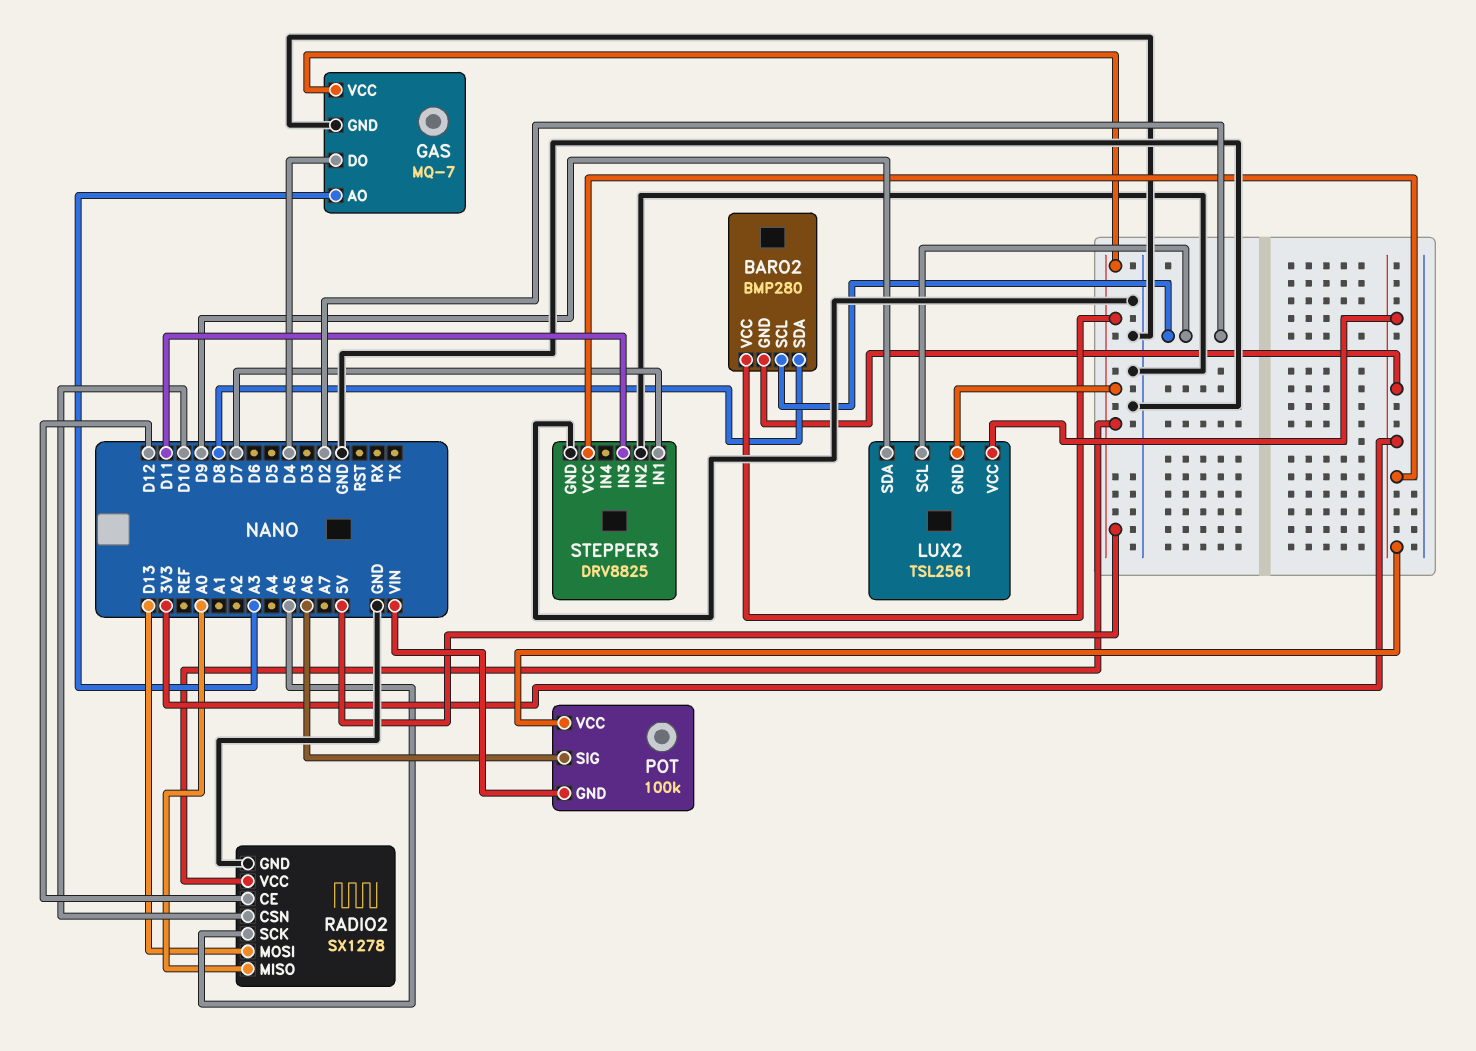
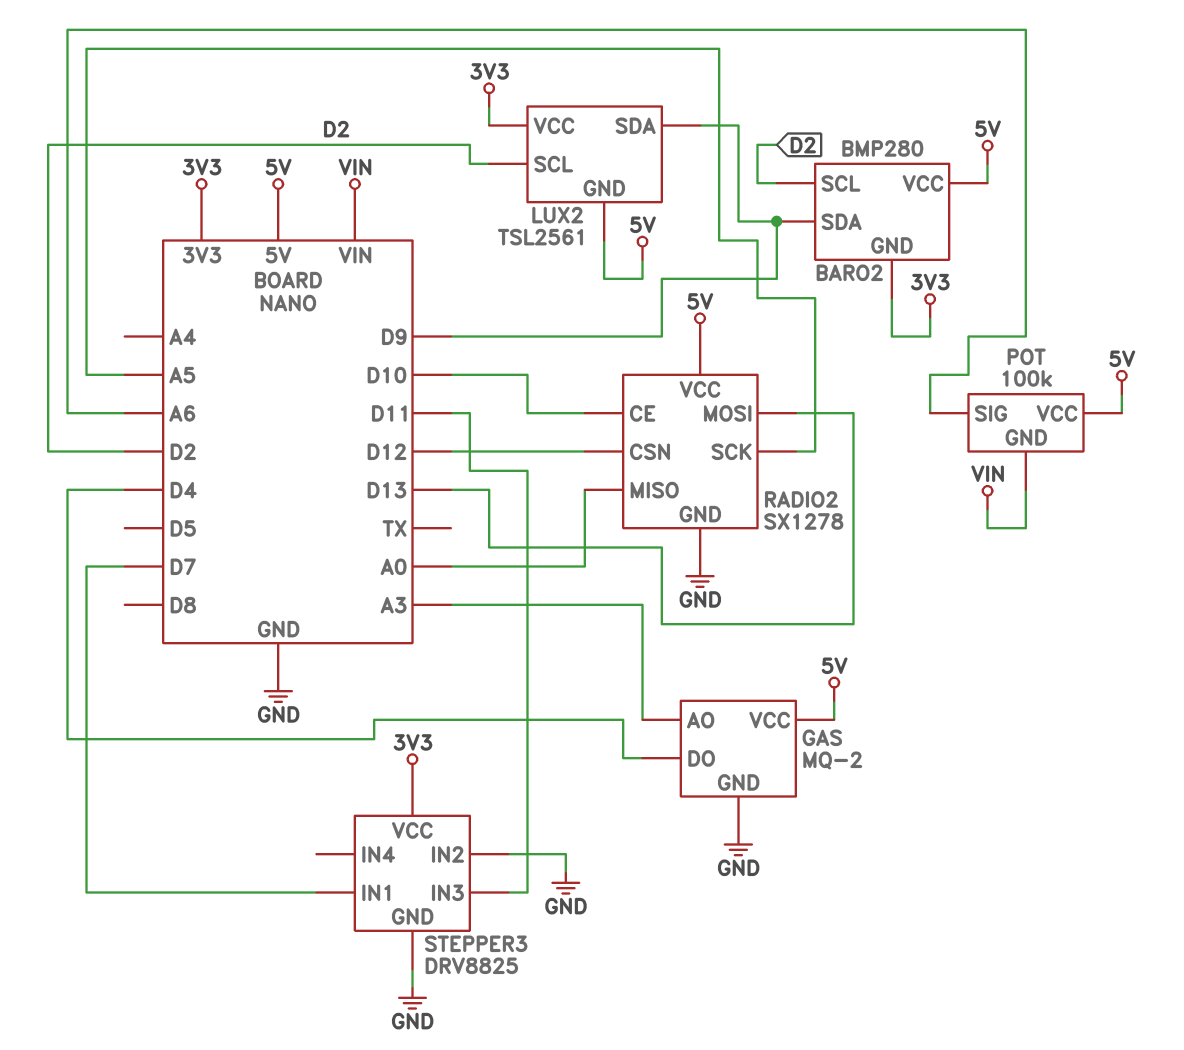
BARO2 pin SDA: D8 -> D9
GAS: MQ-7 -> MQ-2
POT pin VCC: 3V3 -> 5V
RADIO2 pin CE: D12 -> D10
RADIO2 pin CSN: D10 -> D12

